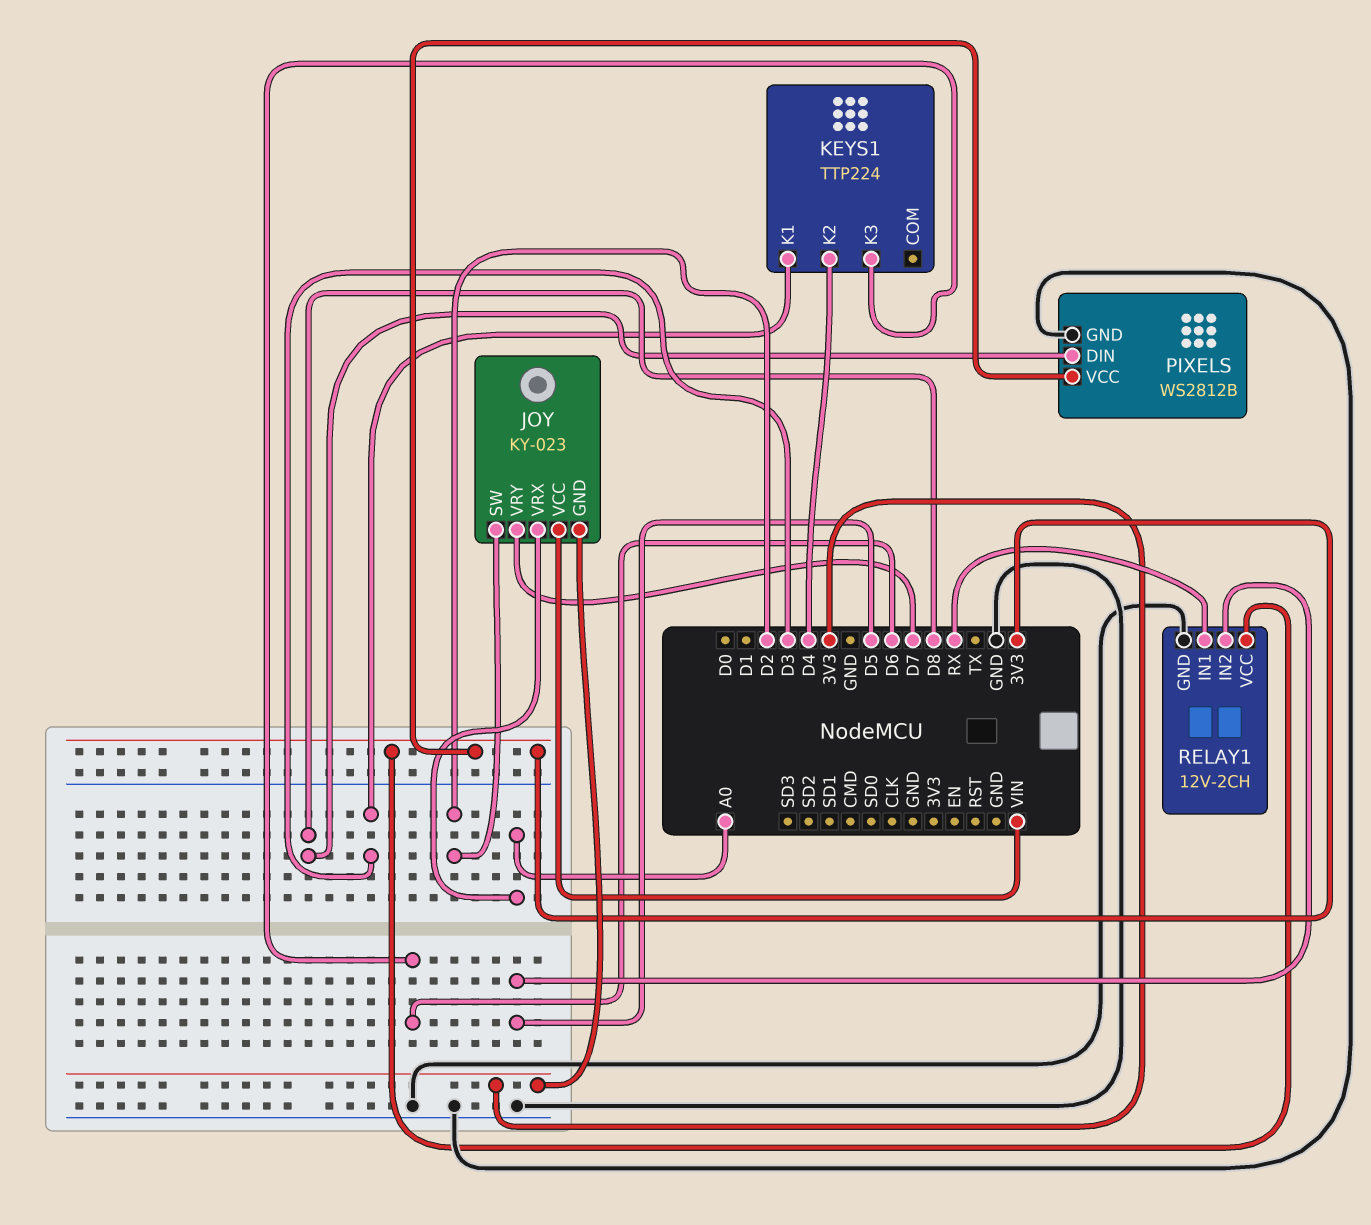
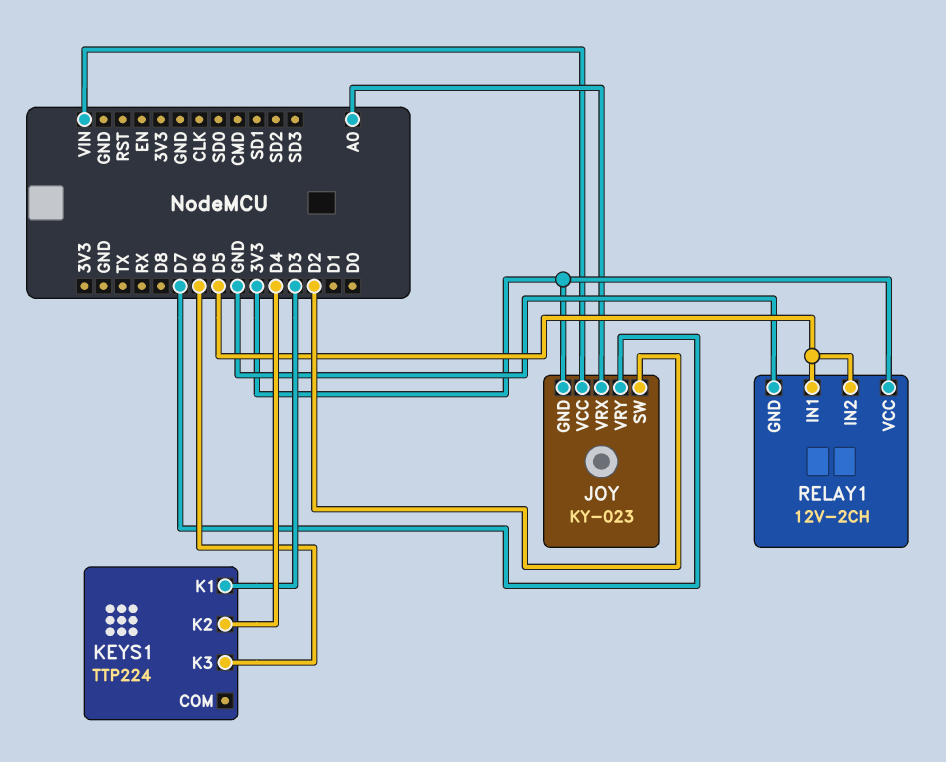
PIXELS: WS2812B -> none
PIXELS pin DIN: D8 -> none
PIXELS pin GND: GND -> none
PIXELS pin VCC: 3V3 -> none
RELAY1 pin IN1: RX -> D5

